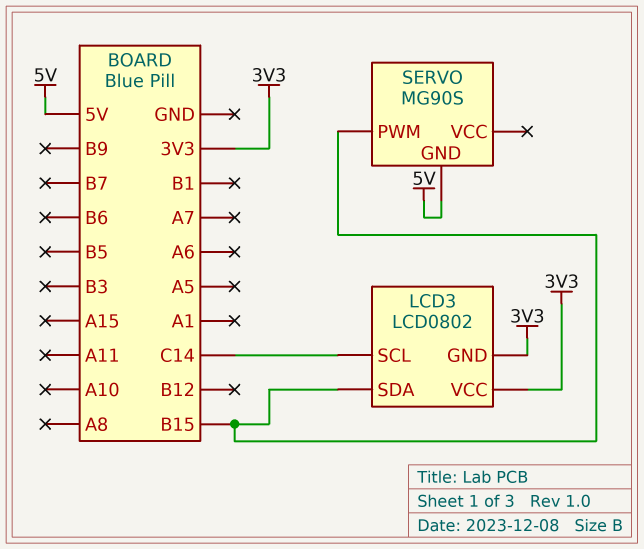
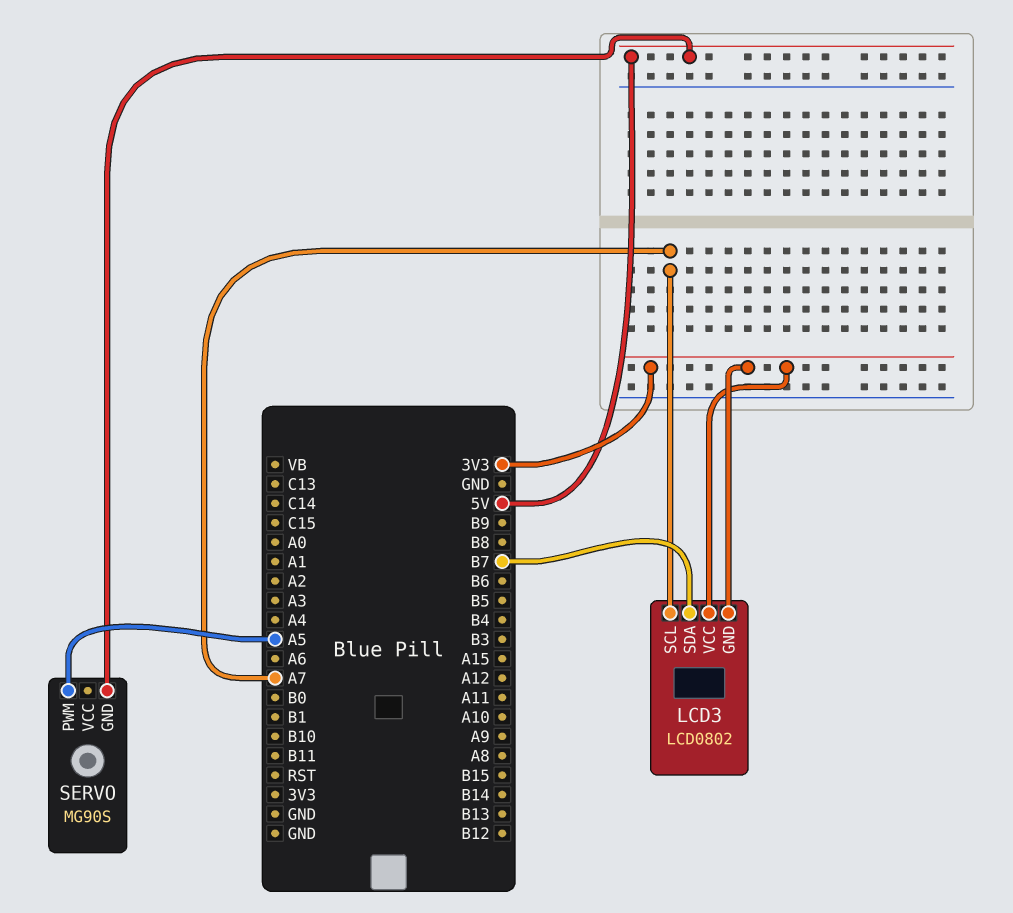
LCD3 pin SCL: C14 -> A7
LCD3 pin SDA: B15 -> B7
SERVO pin PWM: B15 -> A5

